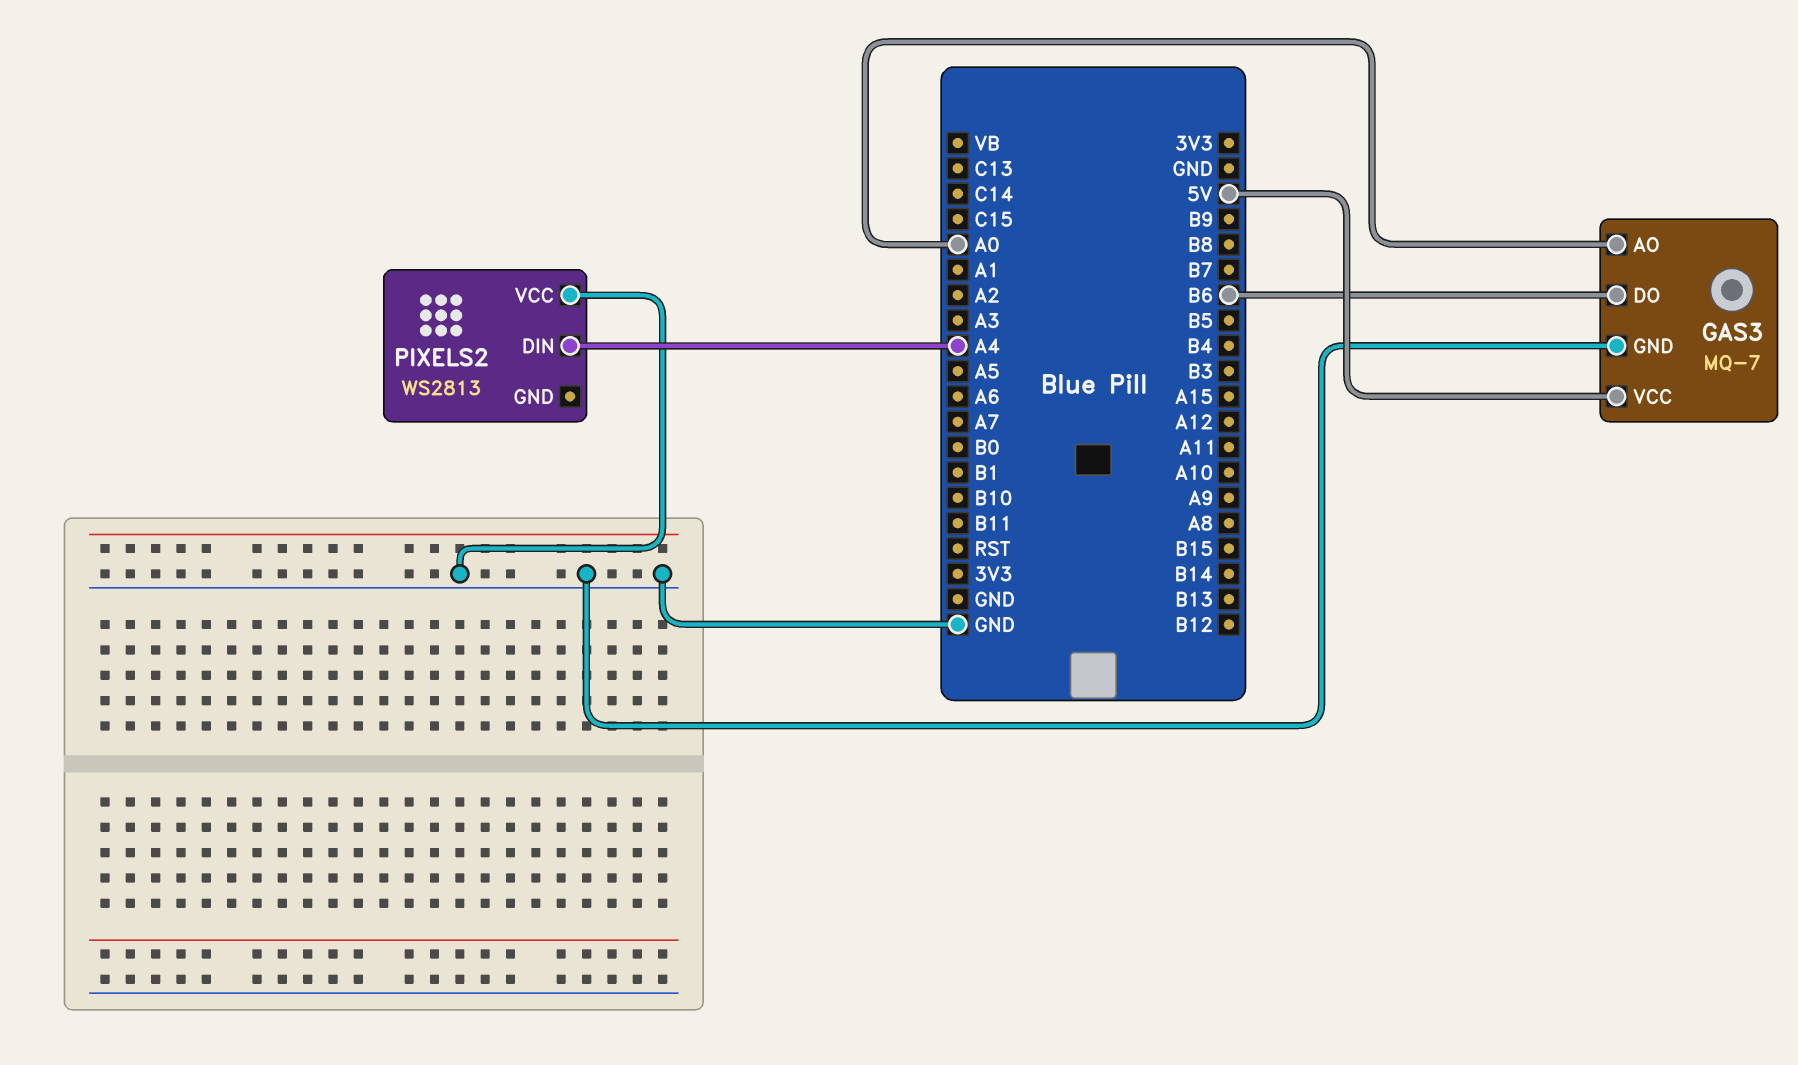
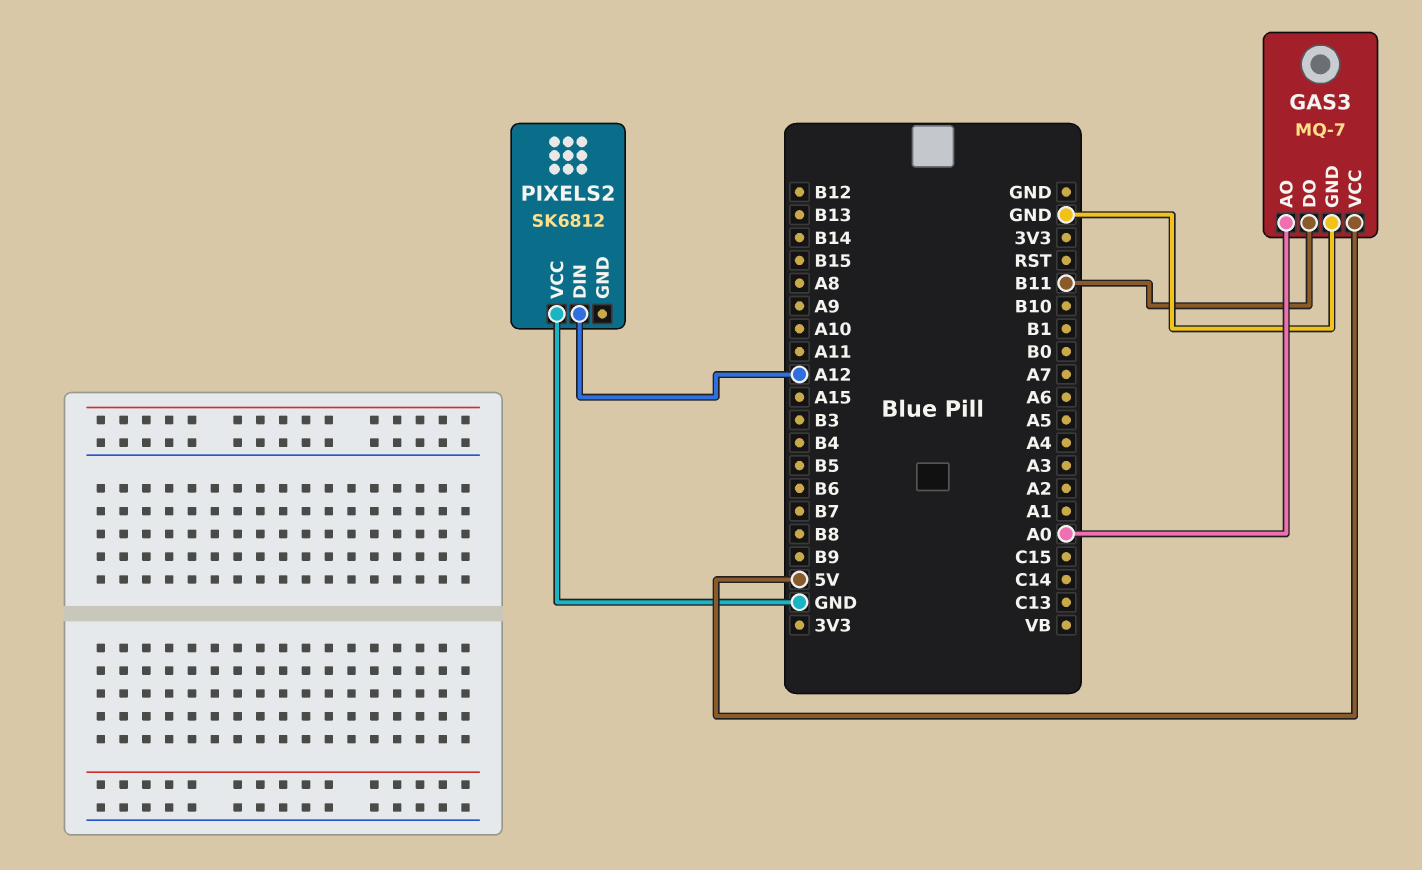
GAS3 pin DO: B6 -> B11
PIXELS2: WS2813 -> SK6812
PIXELS2 pin DIN: A4 -> A12

